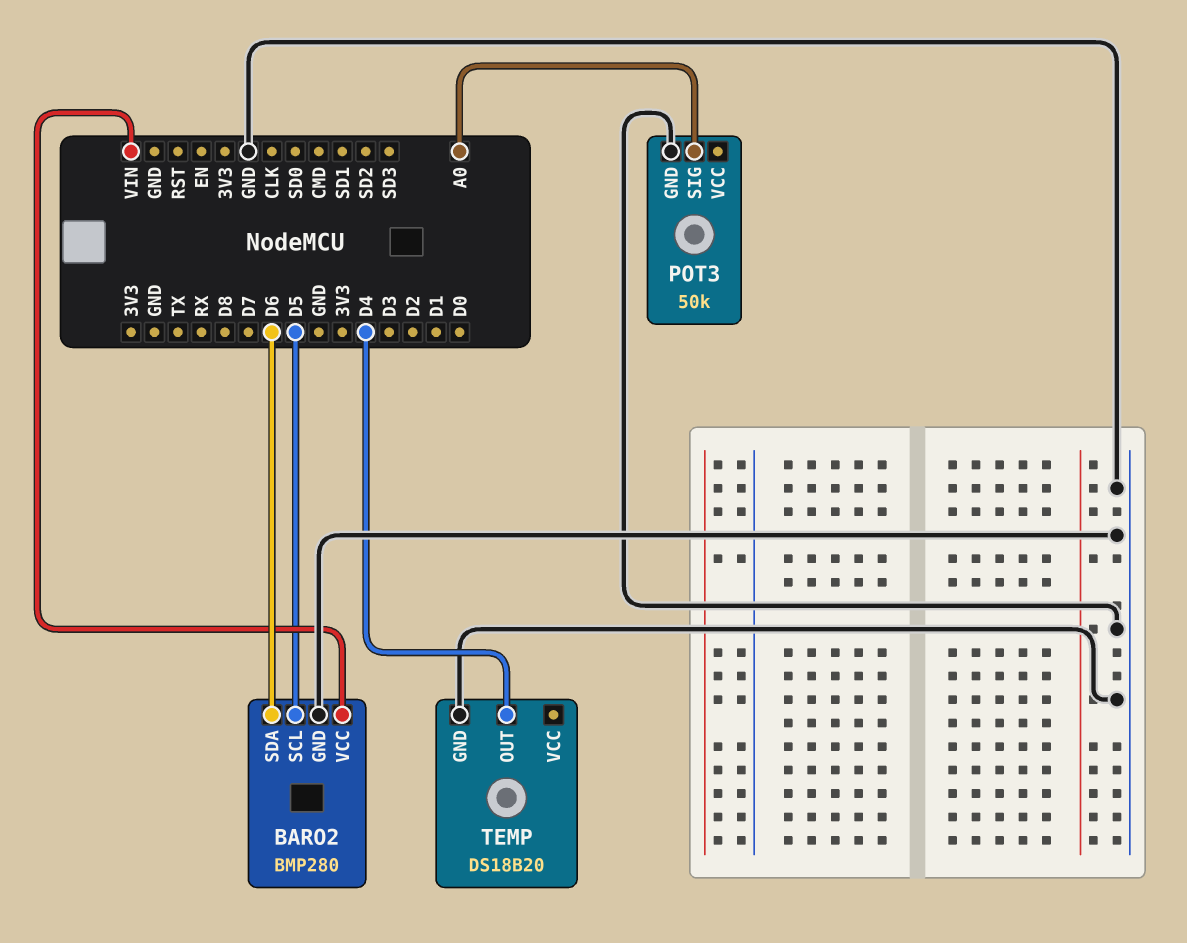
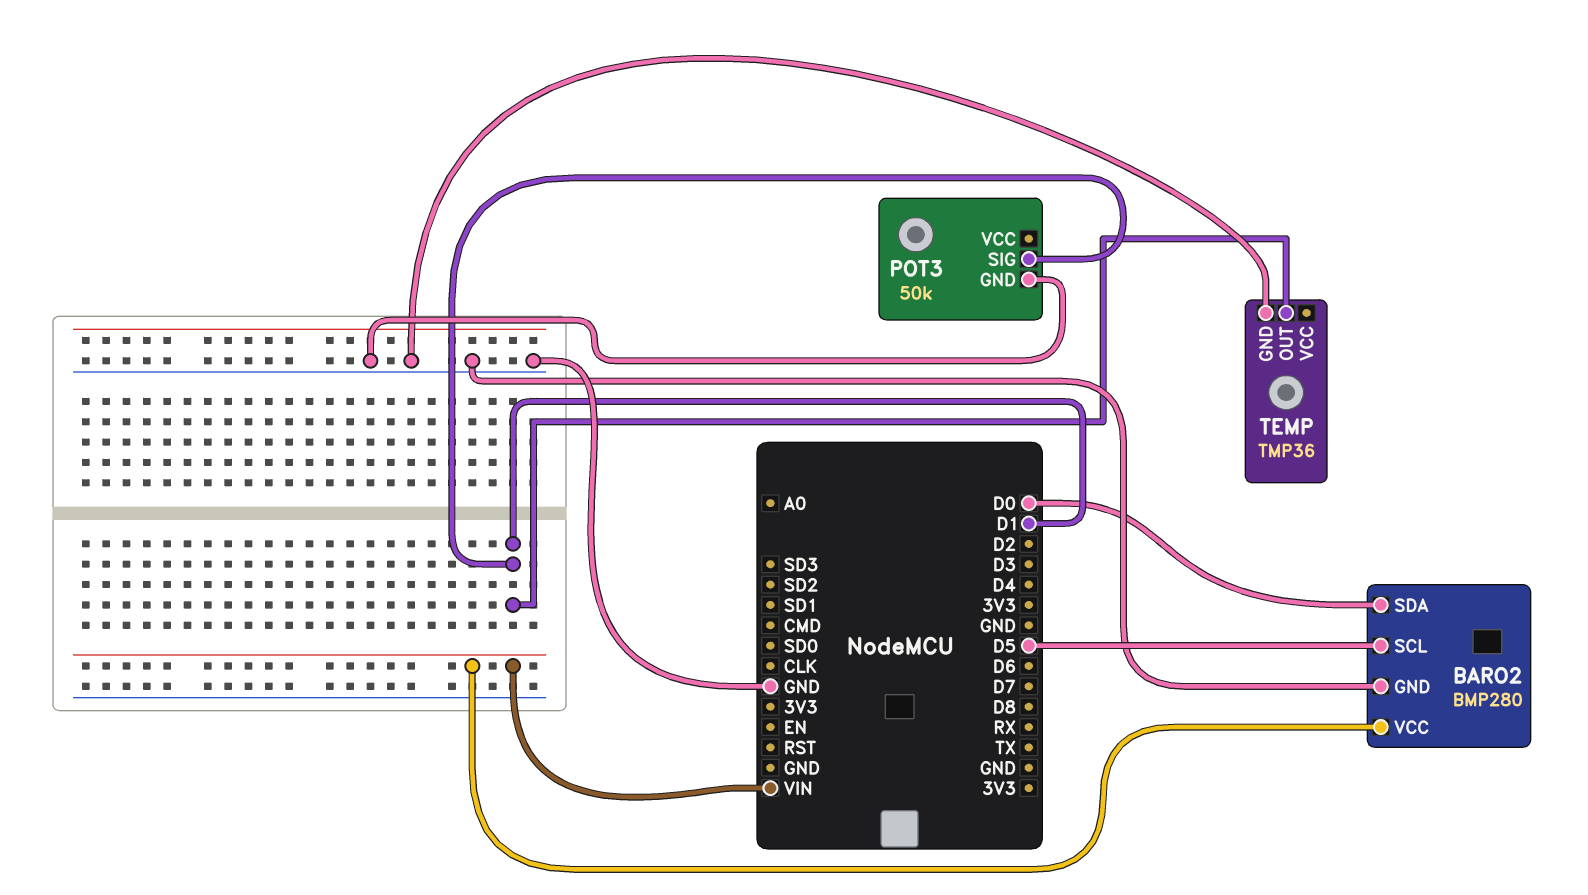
BARO2 pin SDA: D6 -> D0
POT3 pin SIG: A0 -> D1
TEMP: DS18B20 -> TMP36
TEMP pin OUT: D4 -> D1

